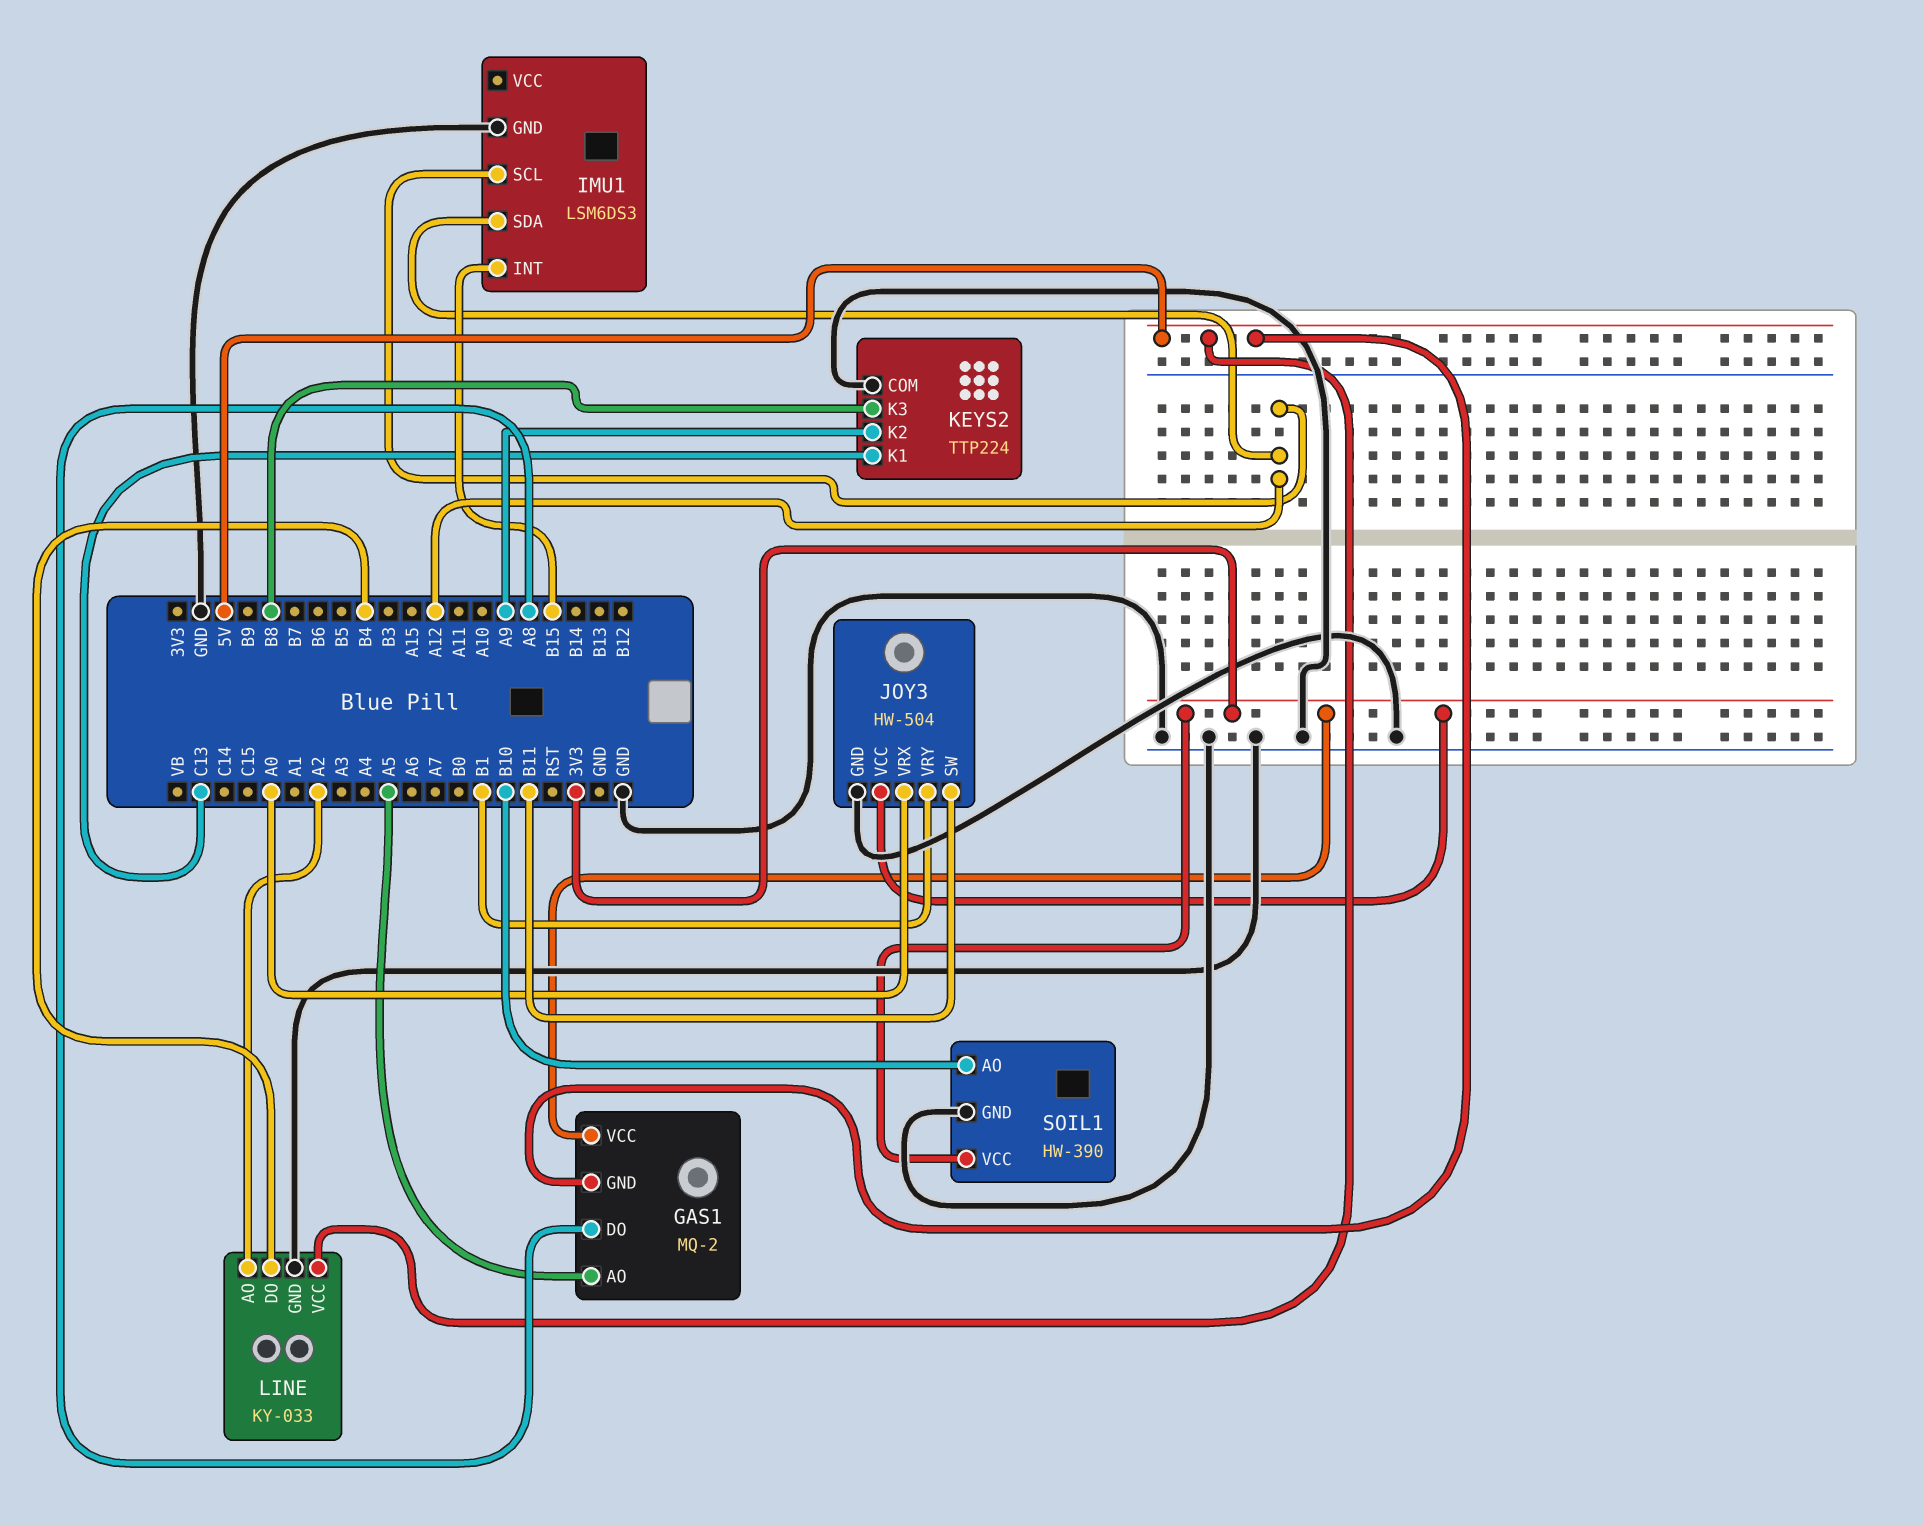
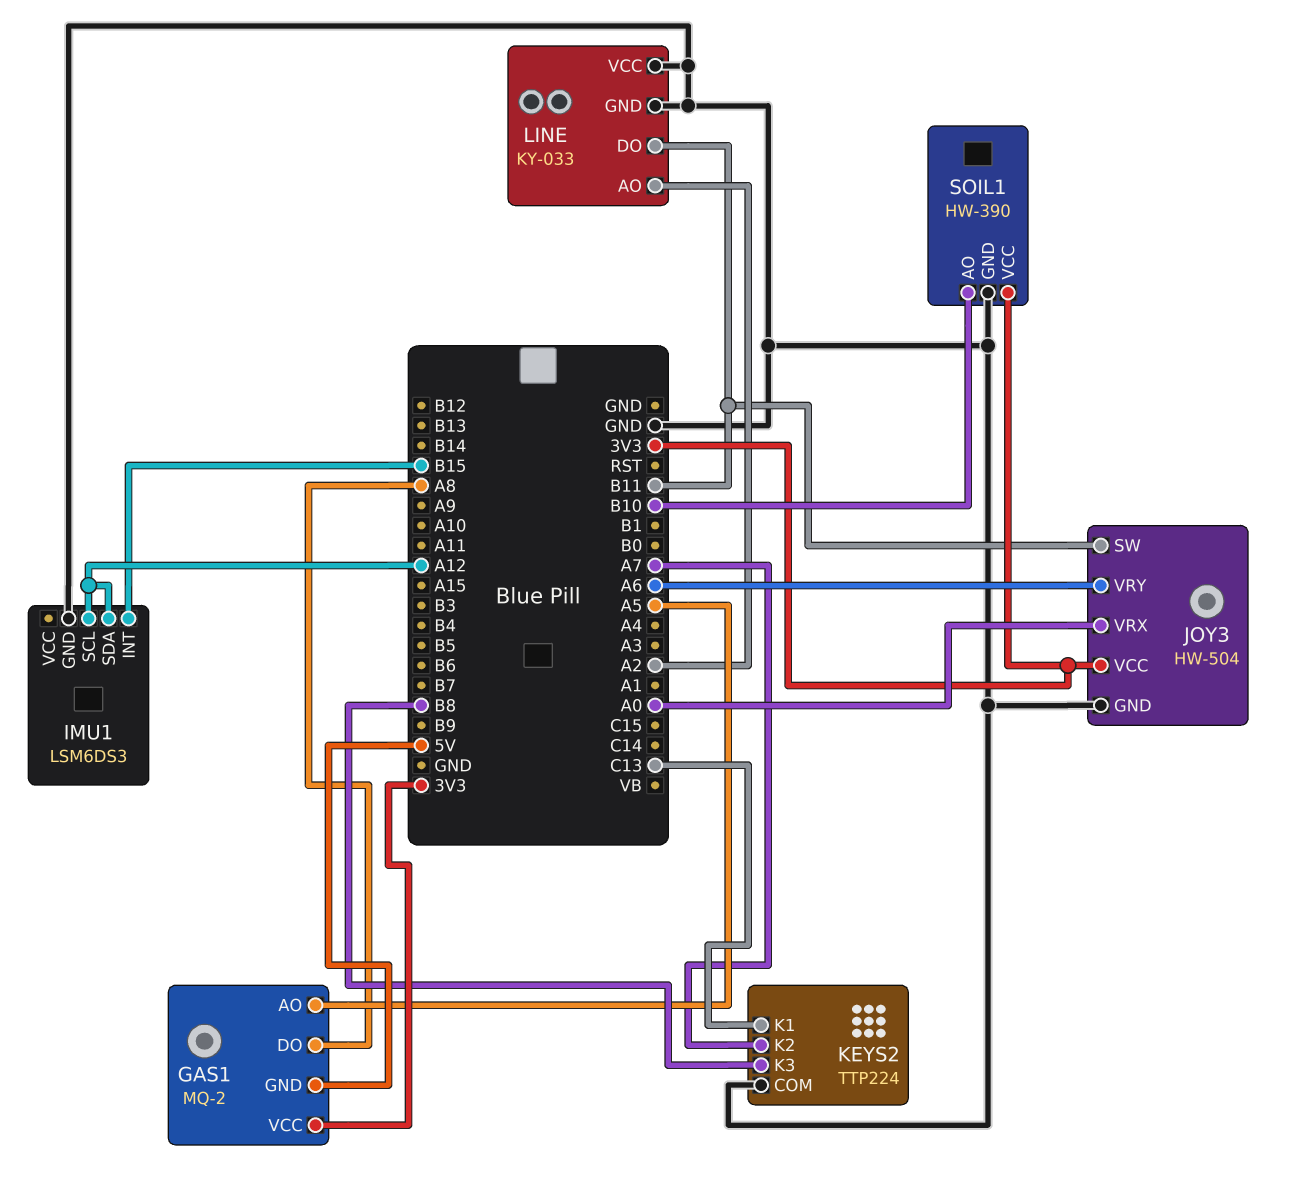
JOY3 pin VRY: B1 -> A6
KEYS2 pin K2: A9 -> A7
LINE pin DO: B4 -> B11
LINE pin VCC: 5V -> GND

